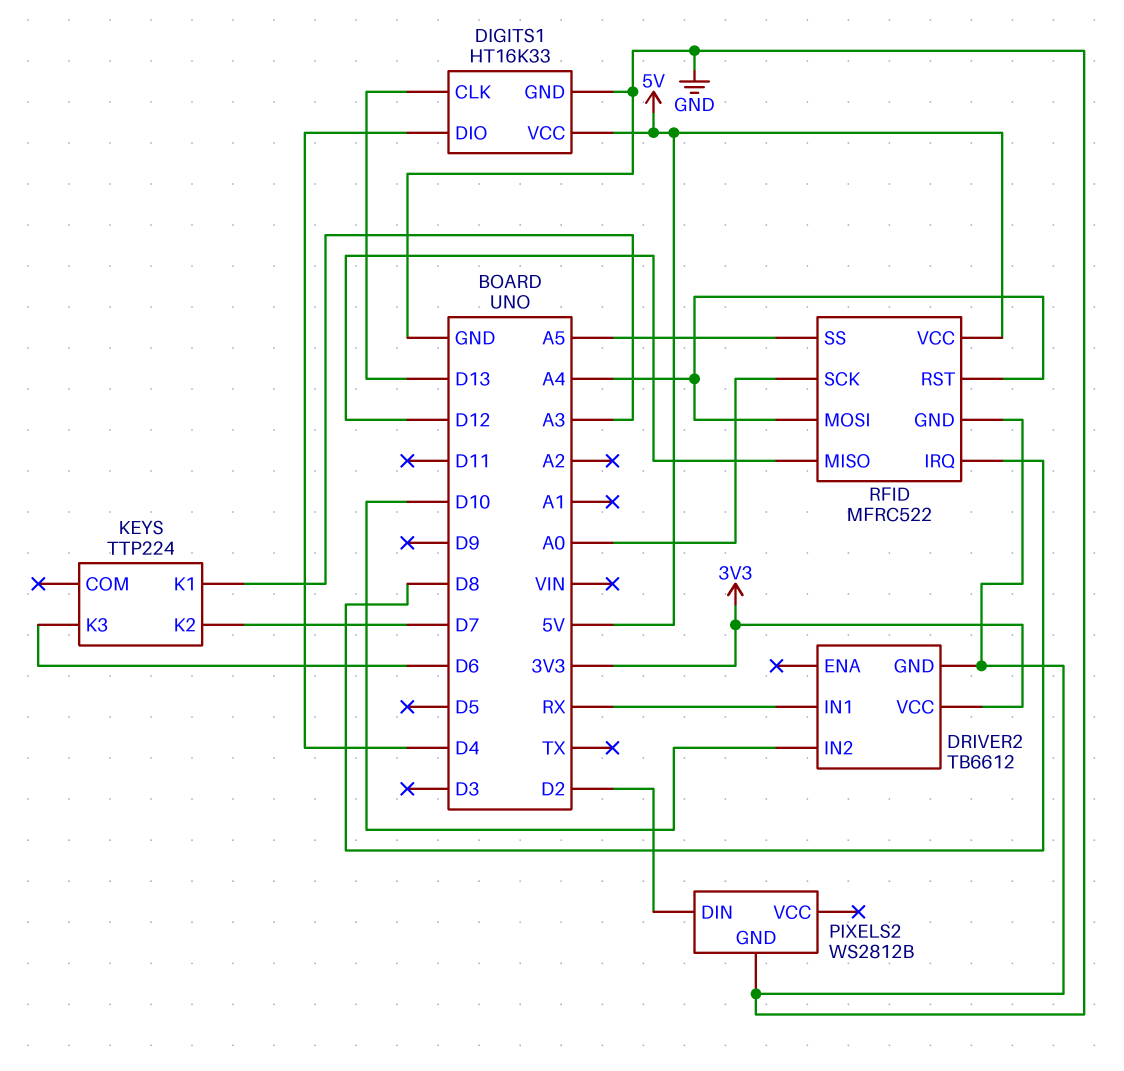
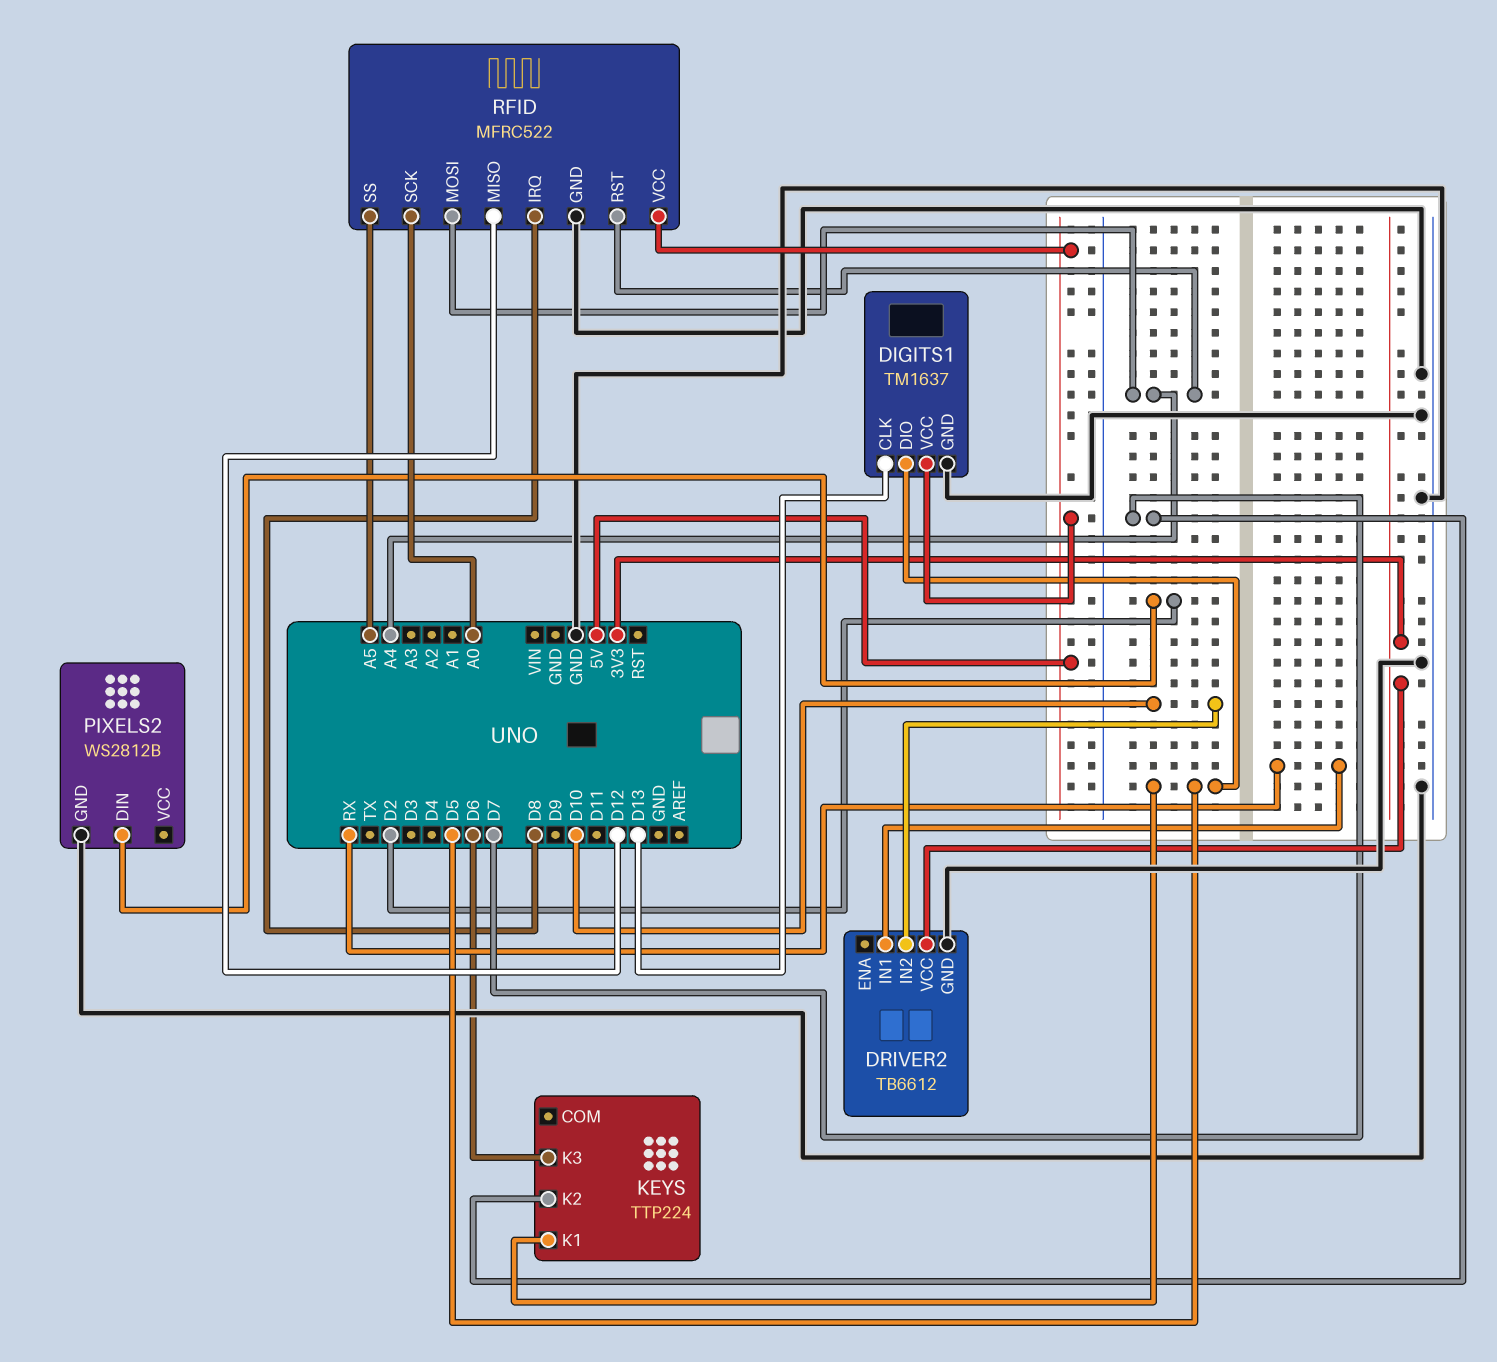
DIGITS1: HT16K33 -> TM1637
DIGITS1 pin DIO: D4 -> D5
KEYS pin K1: A3 -> D5

